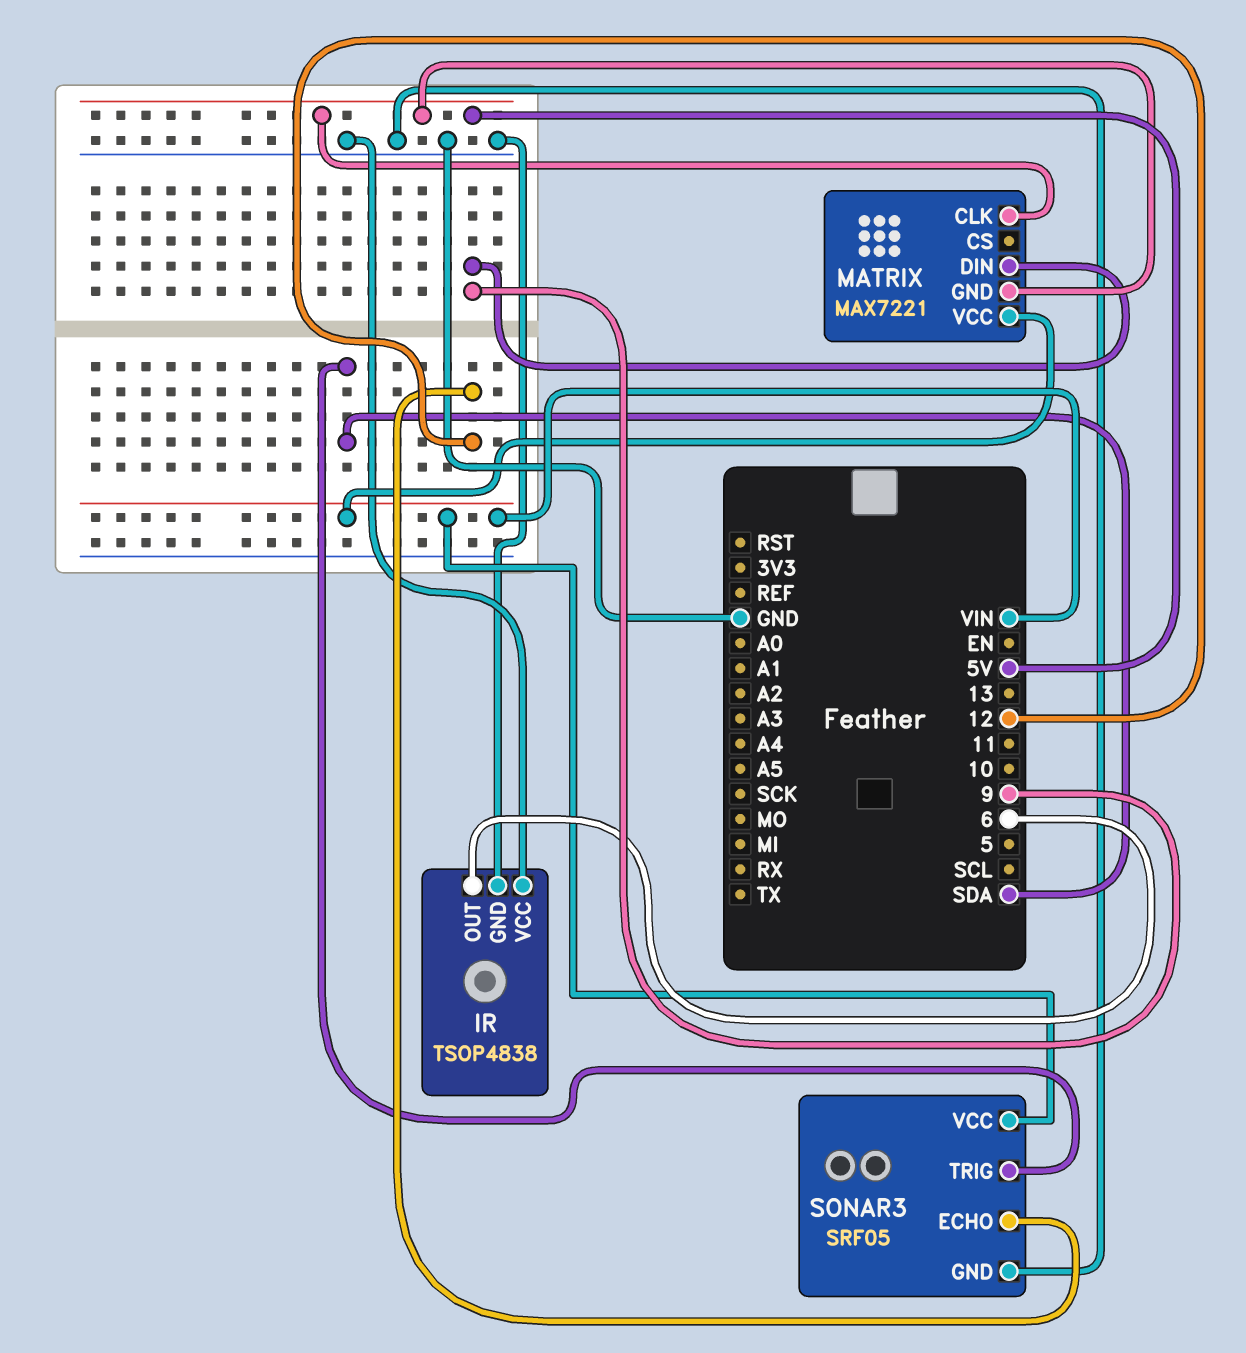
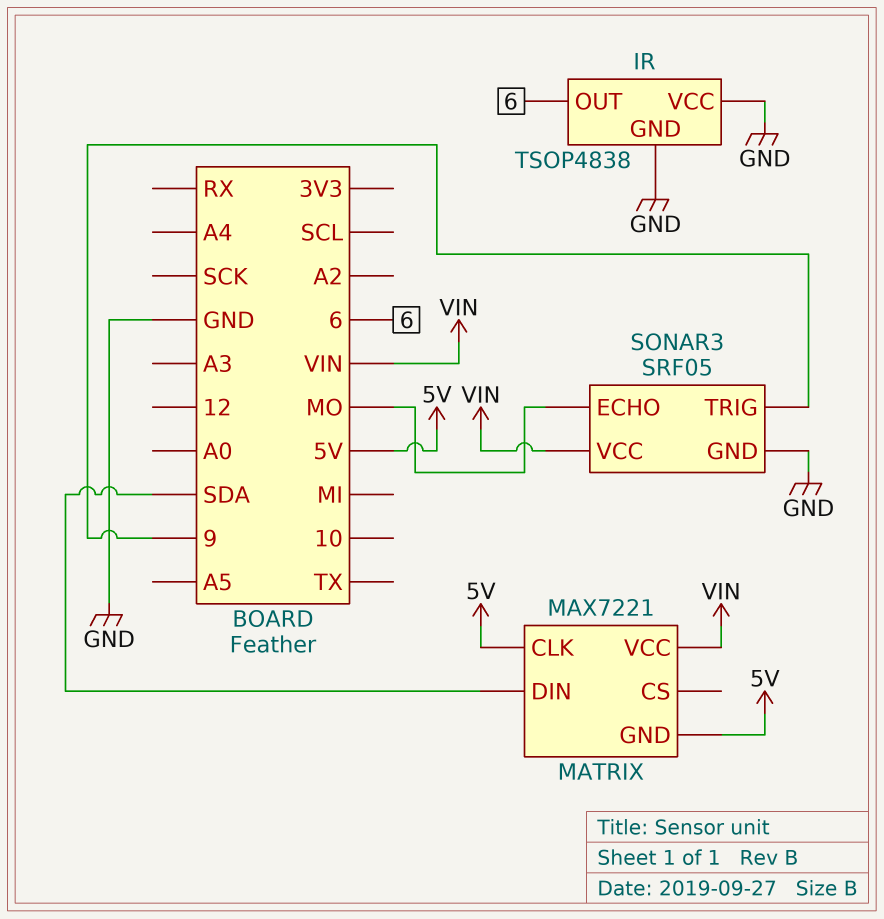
MATRIX pin DIN: 9 -> SDA
SONAR3 pin ECHO: 12 -> MO
SONAR3 pin TRIG: SDA -> 9

